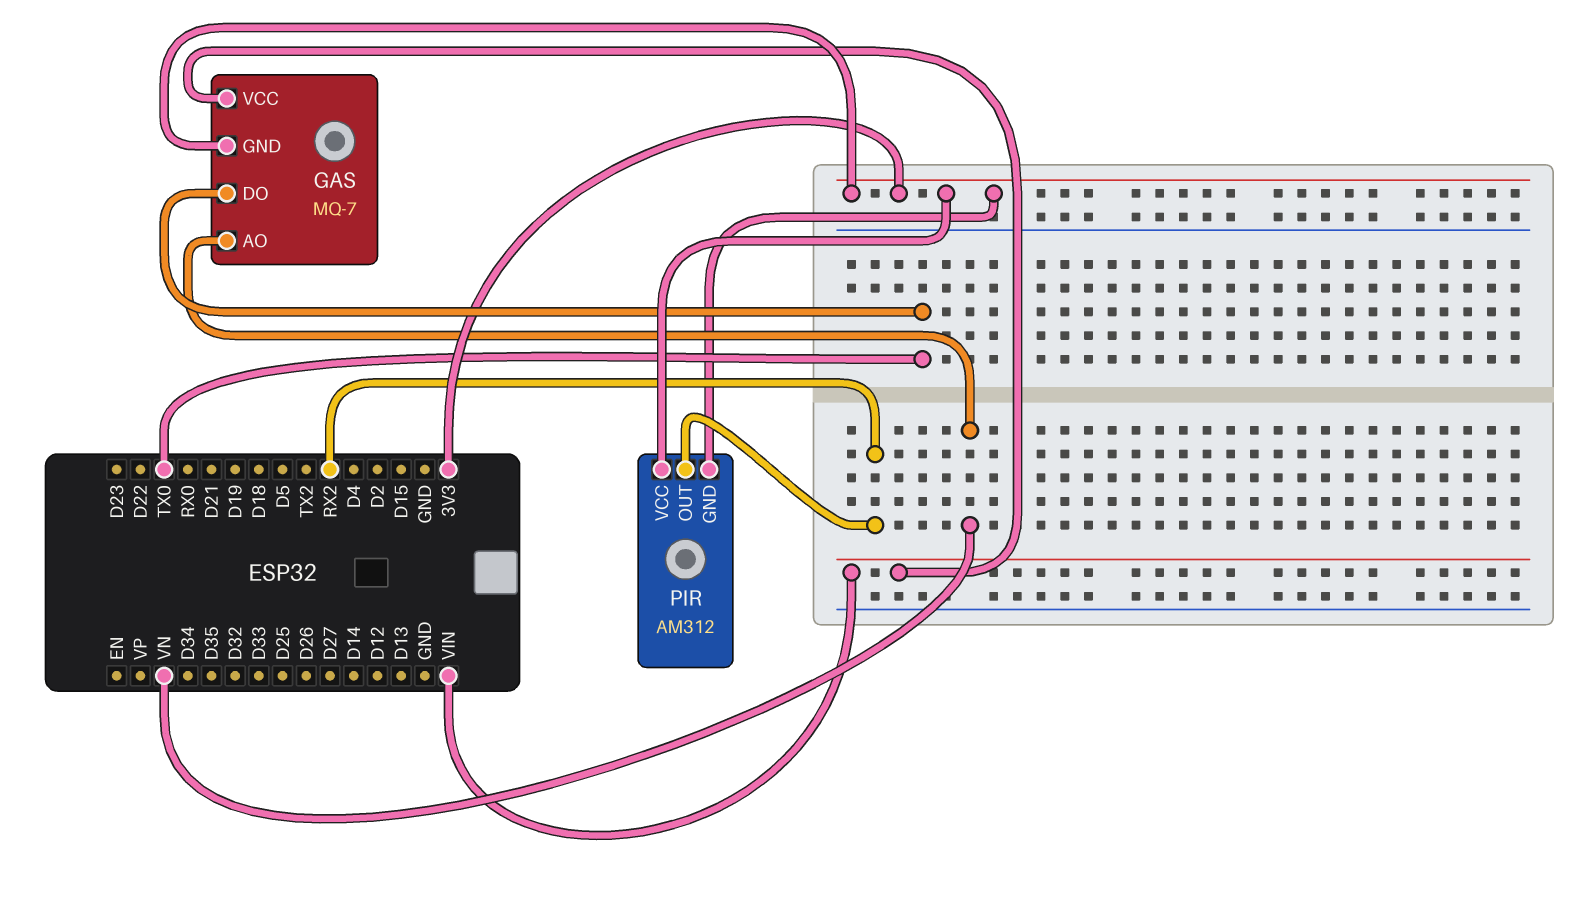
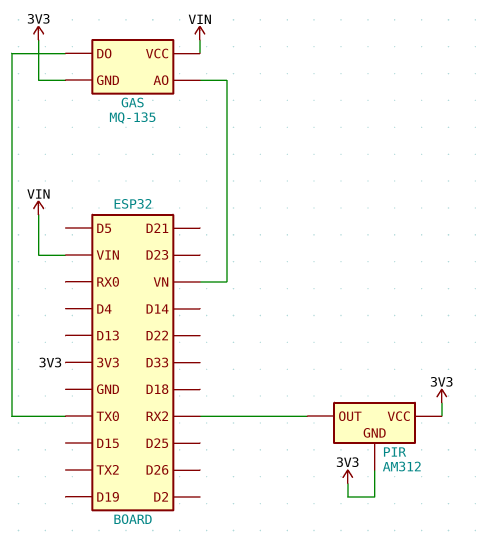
GAS: MQ-7 -> MQ-135

